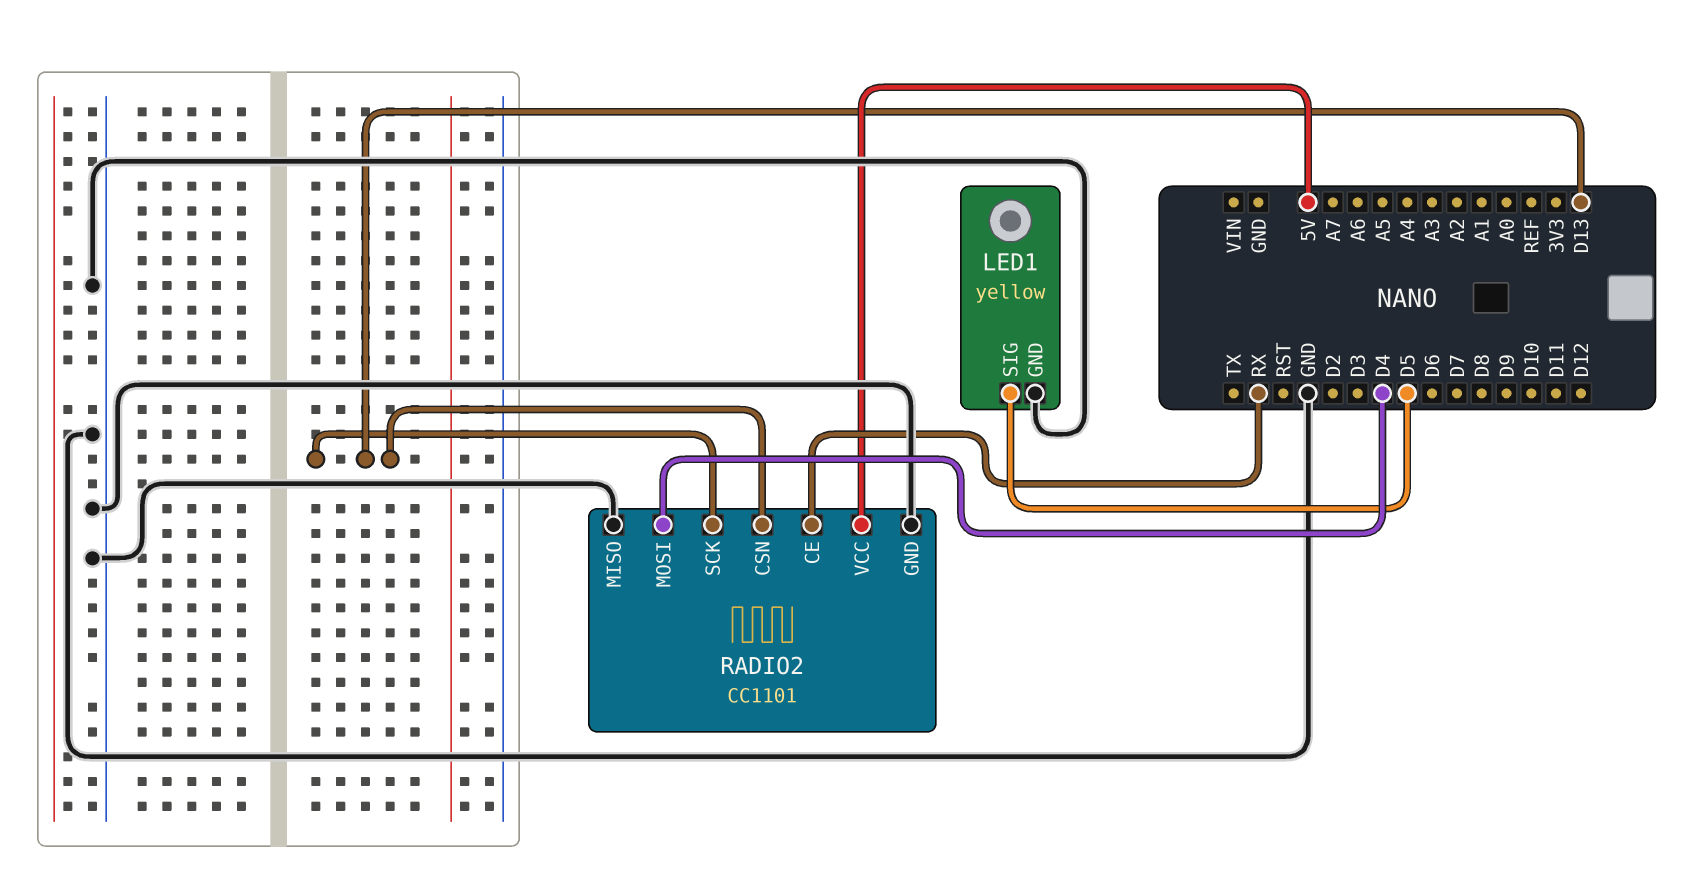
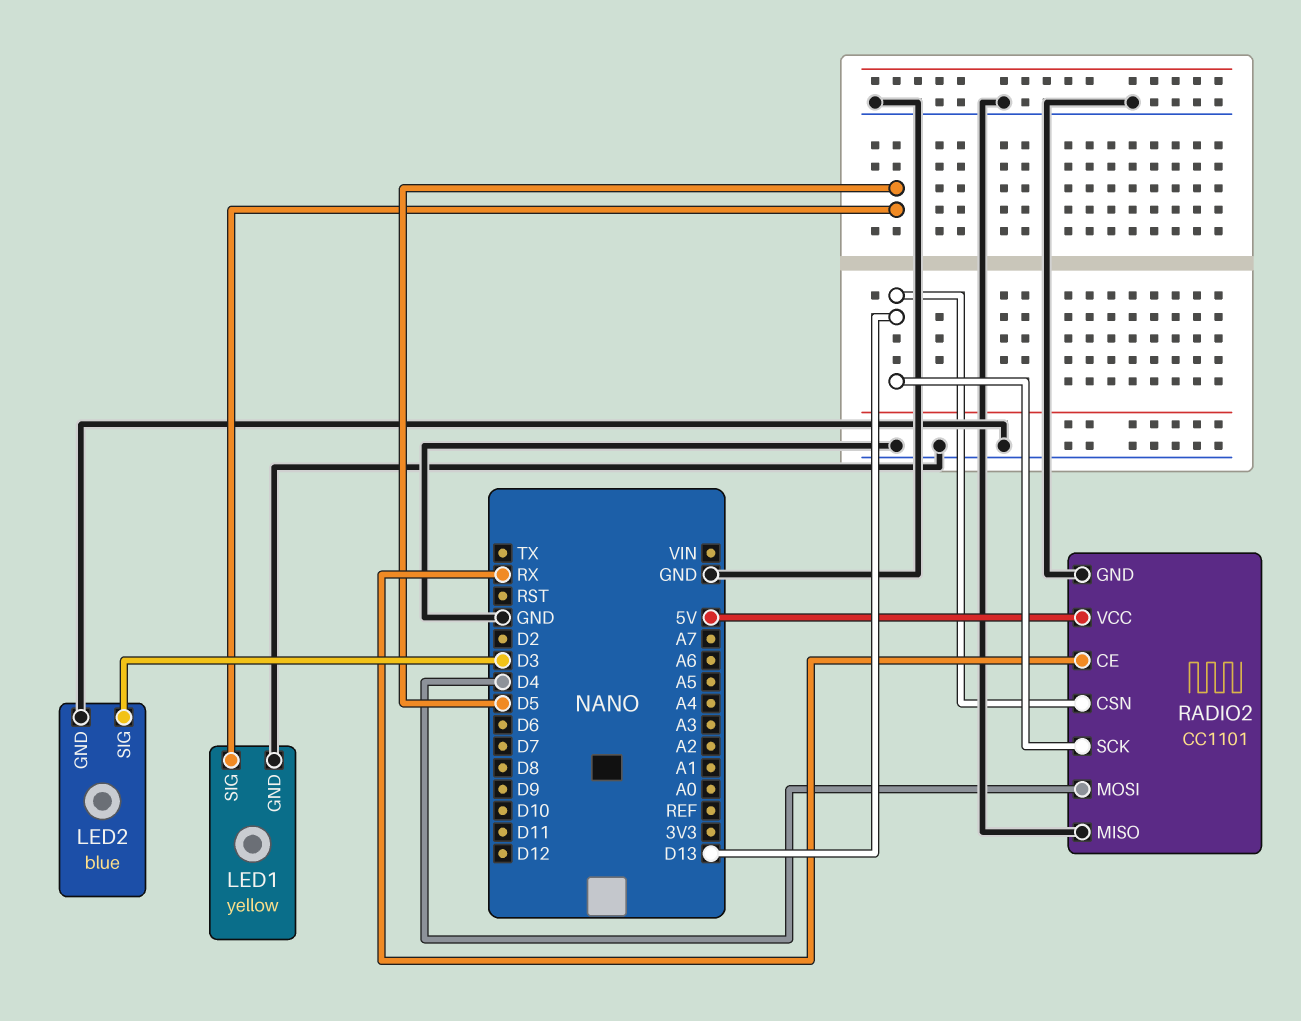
LED2: none -> blue
LED2 pin GND: none -> GND
LED2 pin SIG: none -> D3

